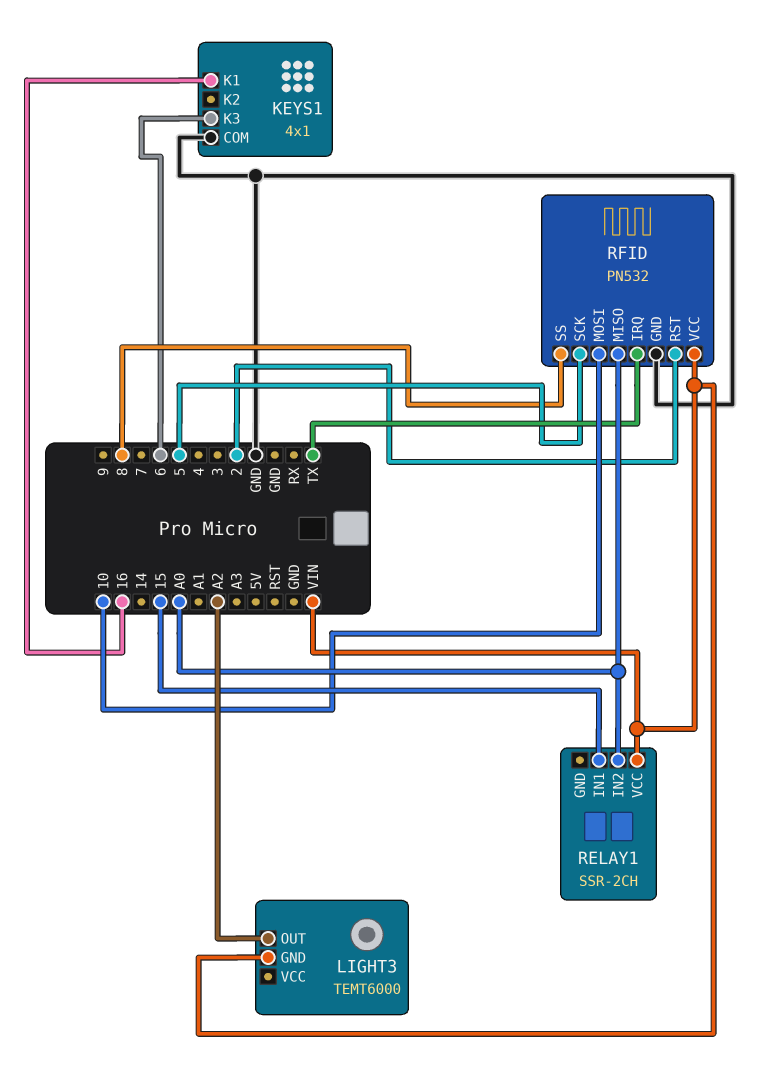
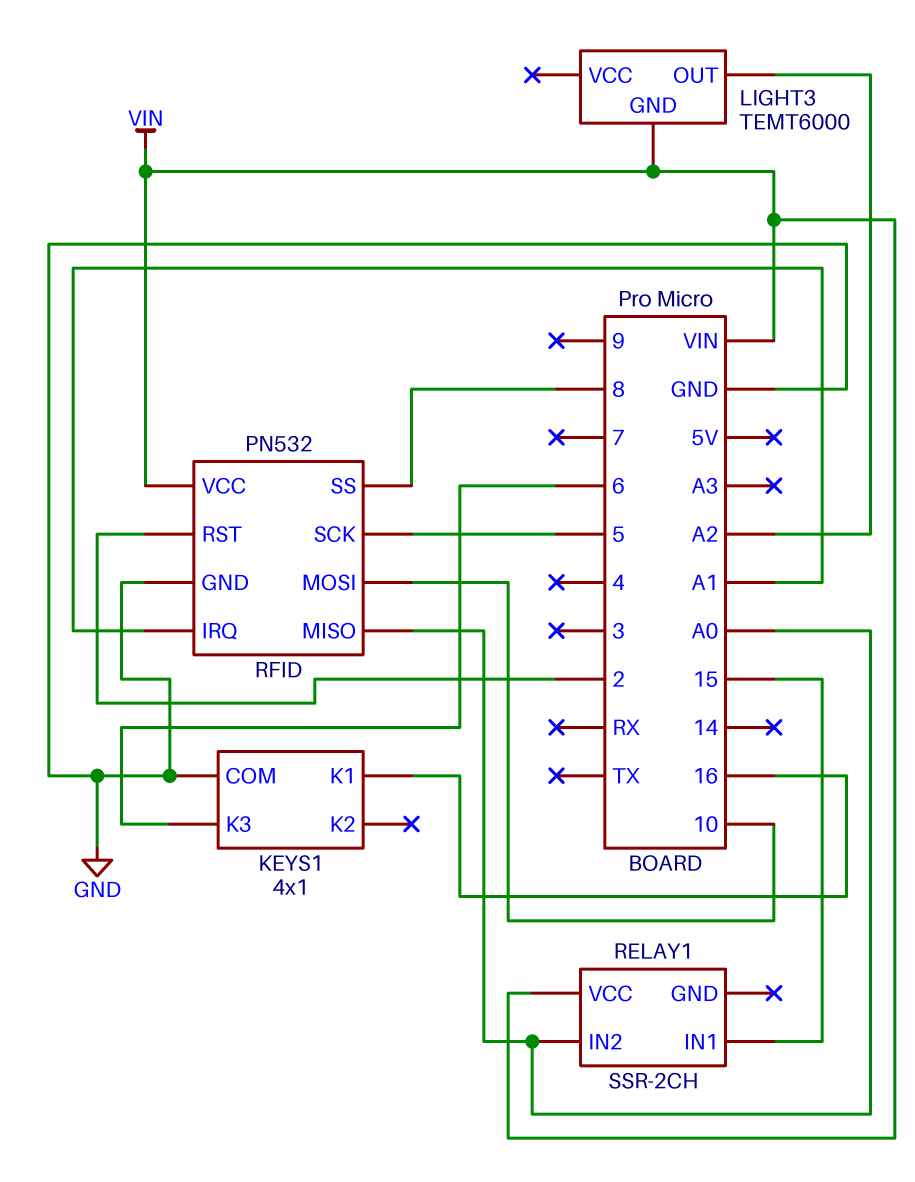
RFID pin IRQ: TX -> A1

